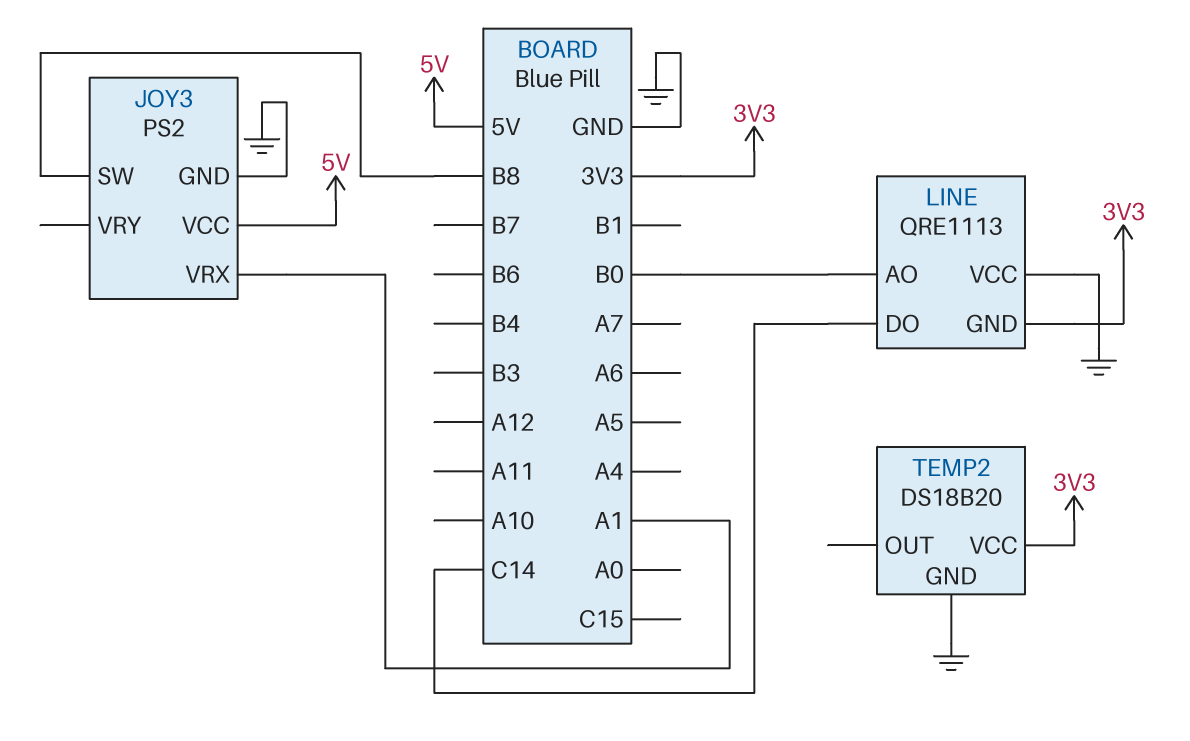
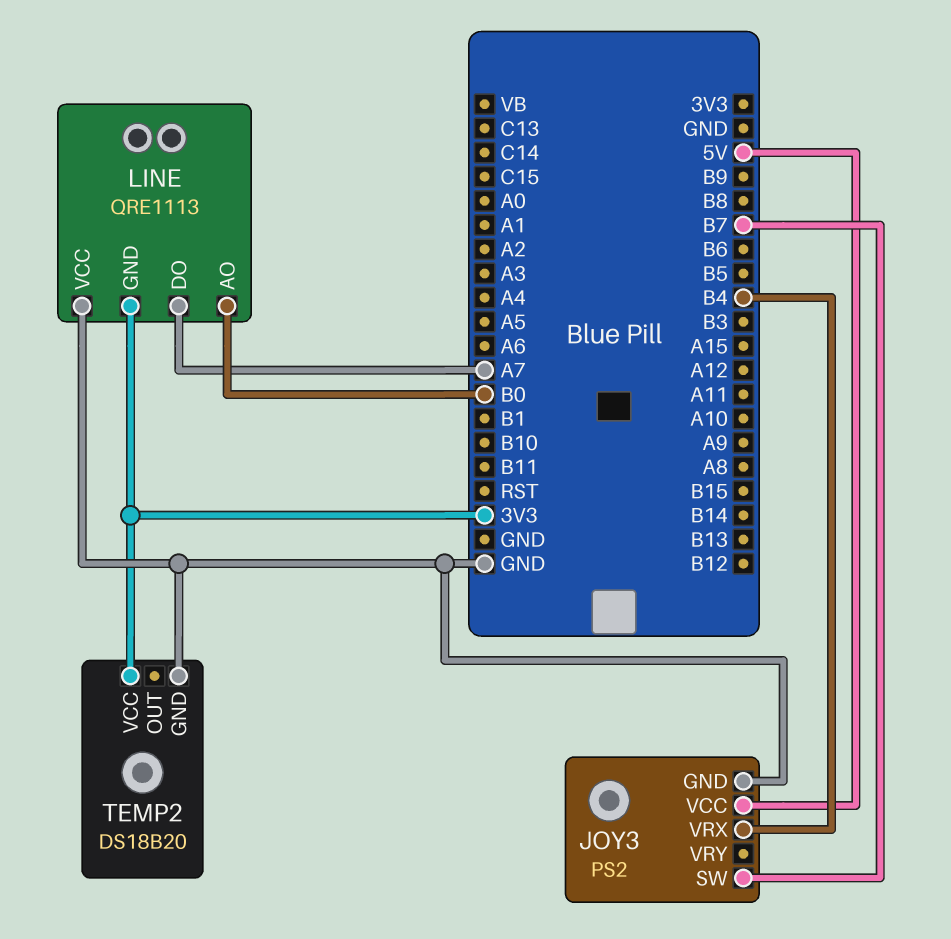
JOY3 pin SW: B8 -> B7
JOY3 pin VRX: A1 -> B4
LINE pin DO: C14 -> A7

